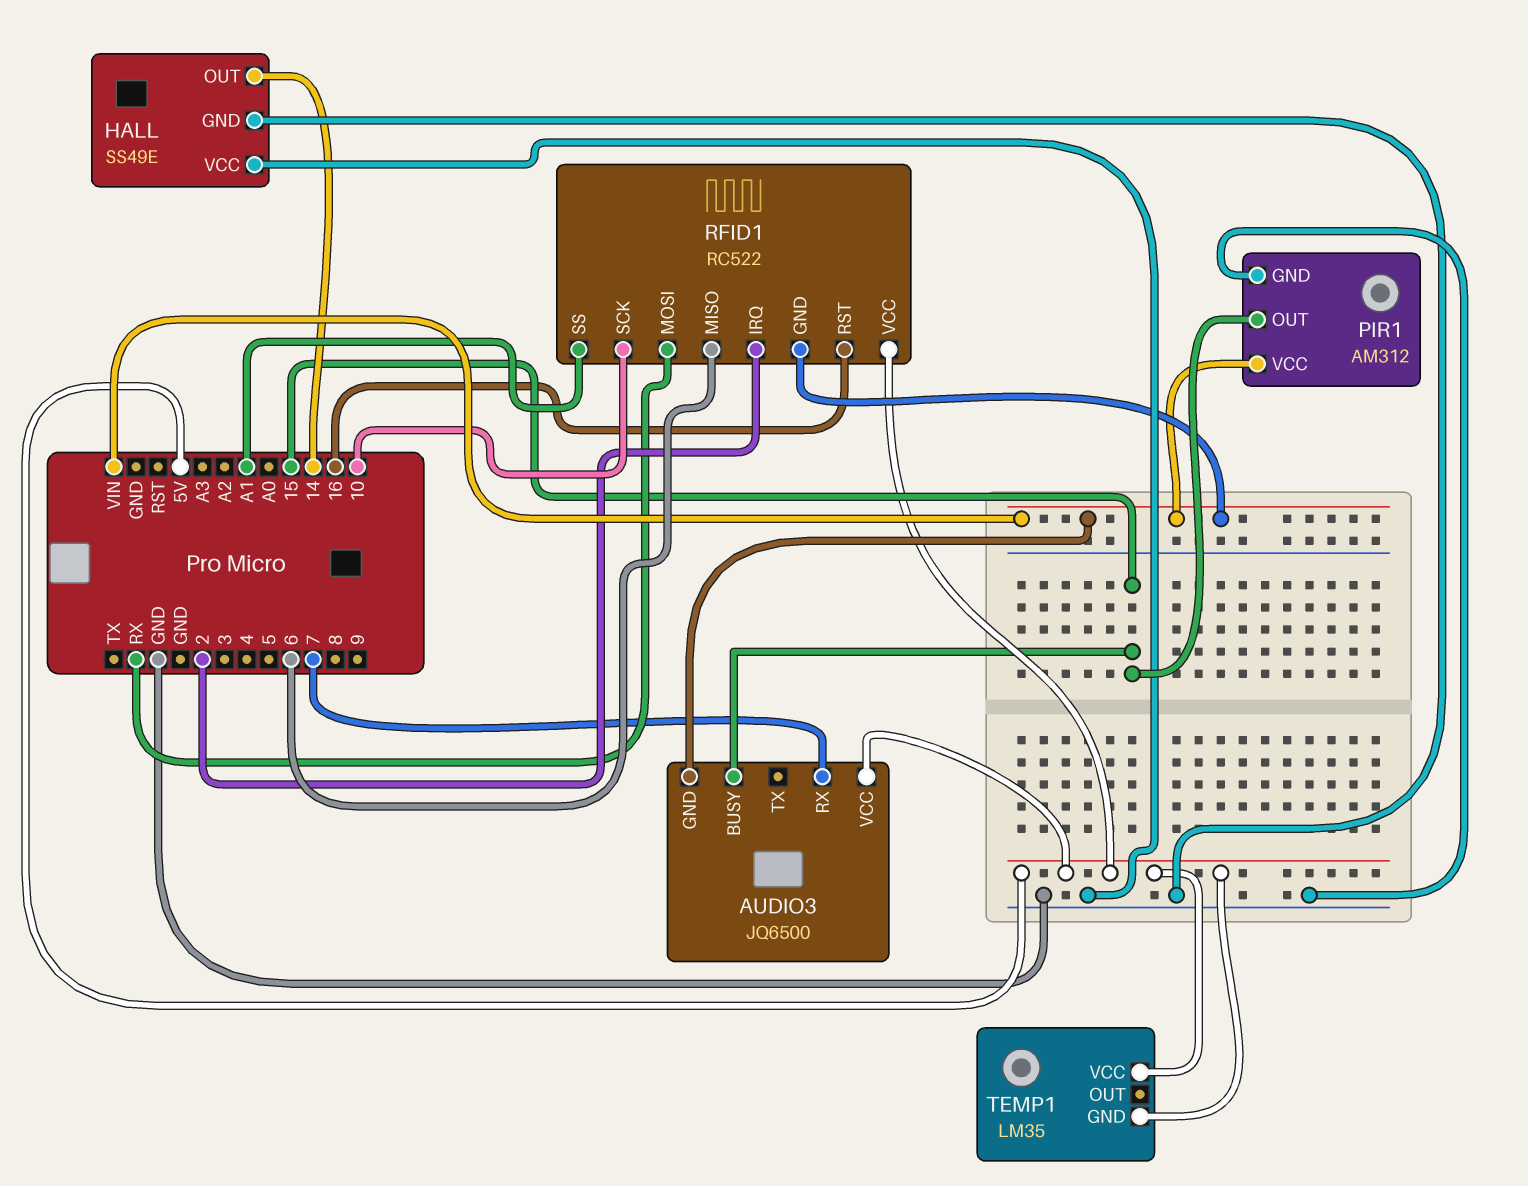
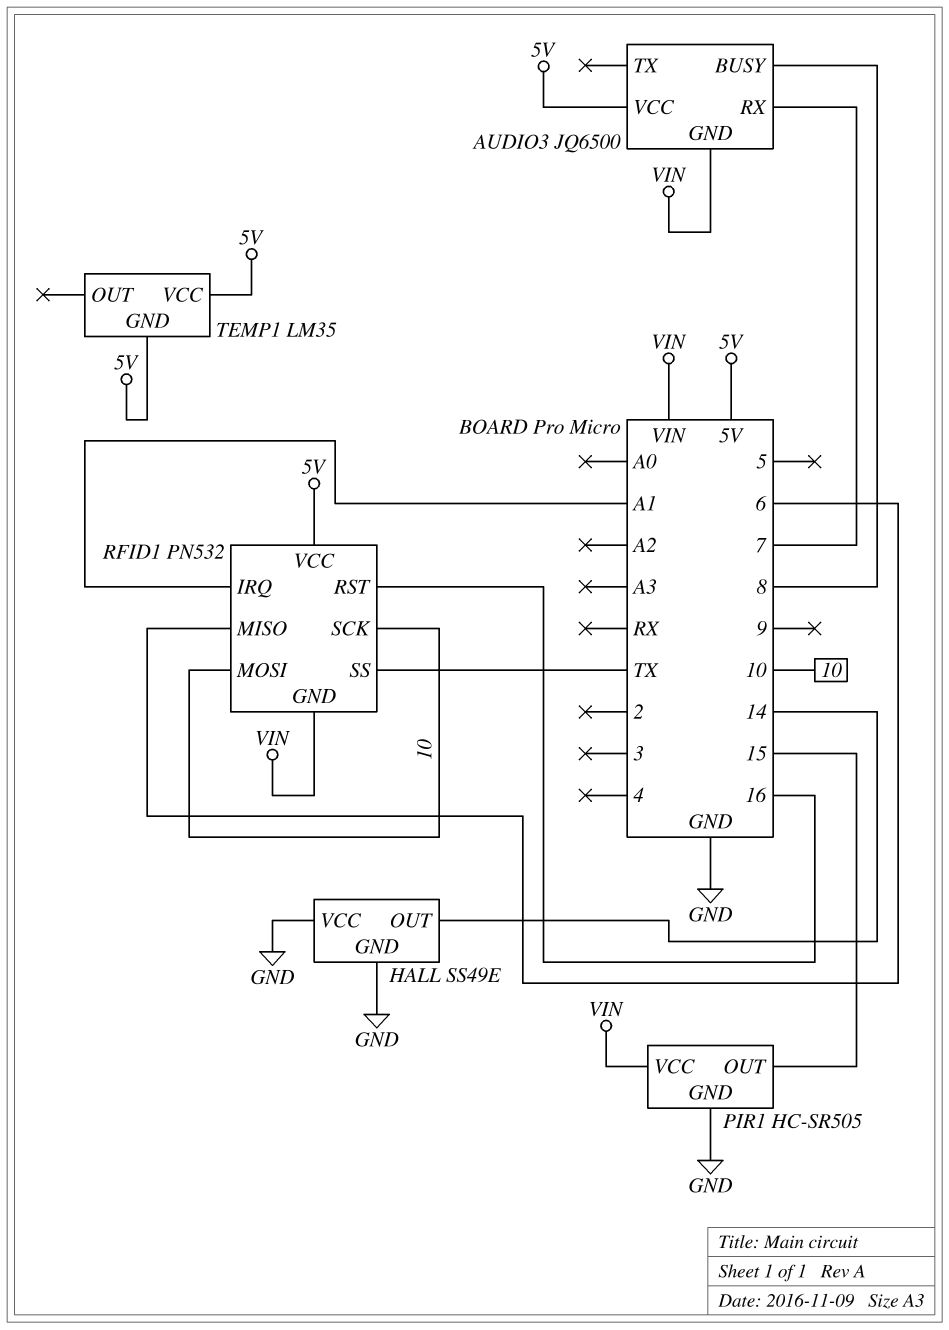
AUDIO3 pin BUSY: 15 -> 8
PIR1: AM312 -> HC-SR505
RFID1: RC522 -> PN532
RFID1 pin IRQ: 2 -> A1
RFID1 pin MOSI: RX -> 10
RFID1 pin SS: A1 -> TX

